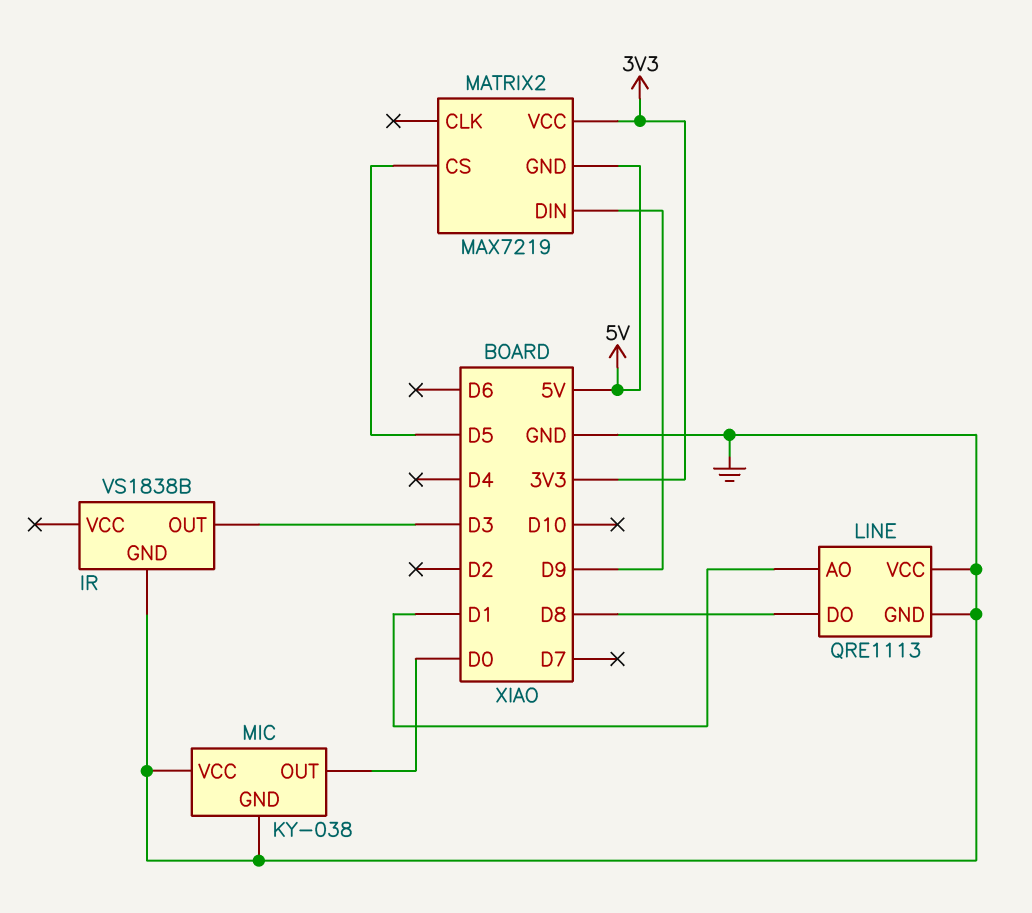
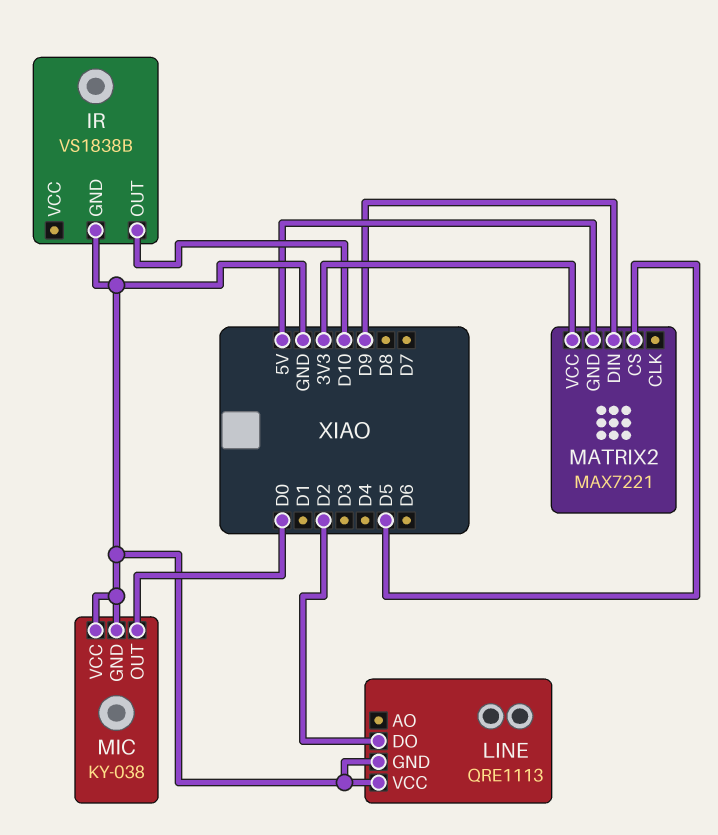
IR pin OUT: D3 -> D10
LINE pin AO: D1 -> none
LINE pin DO: D8 -> D2
MATRIX2: MAX7219 -> MAX7221

